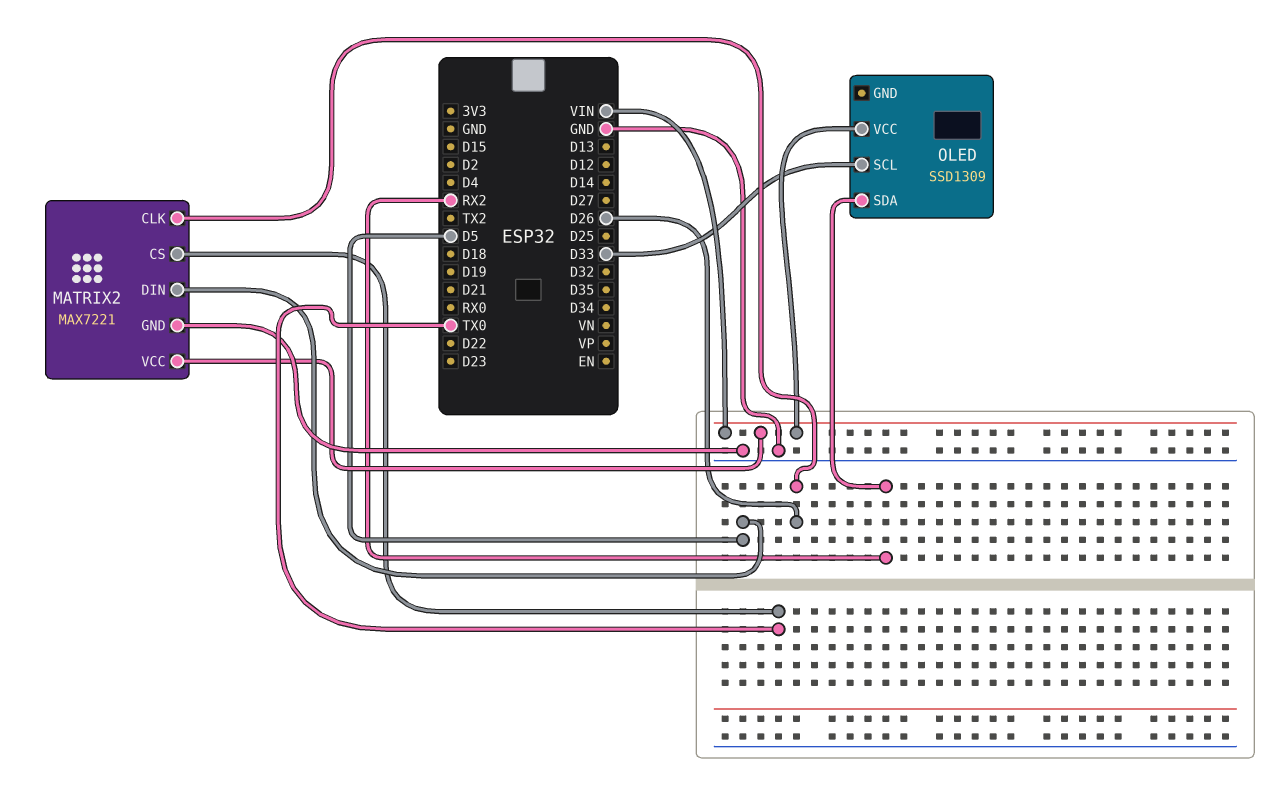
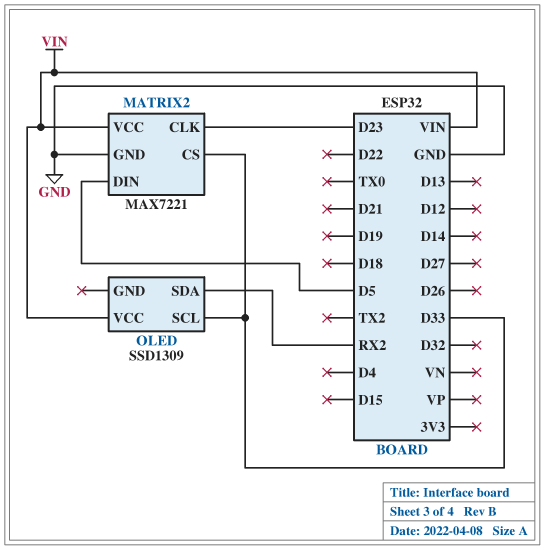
MATRIX2 pin CLK: D26 -> D23
MATRIX2 pin CS: TX0 -> D33

